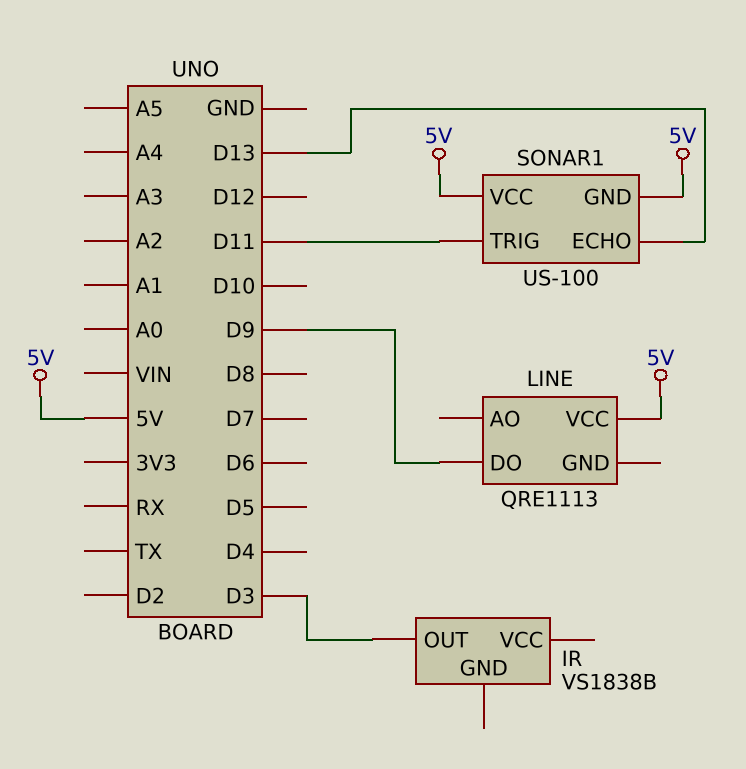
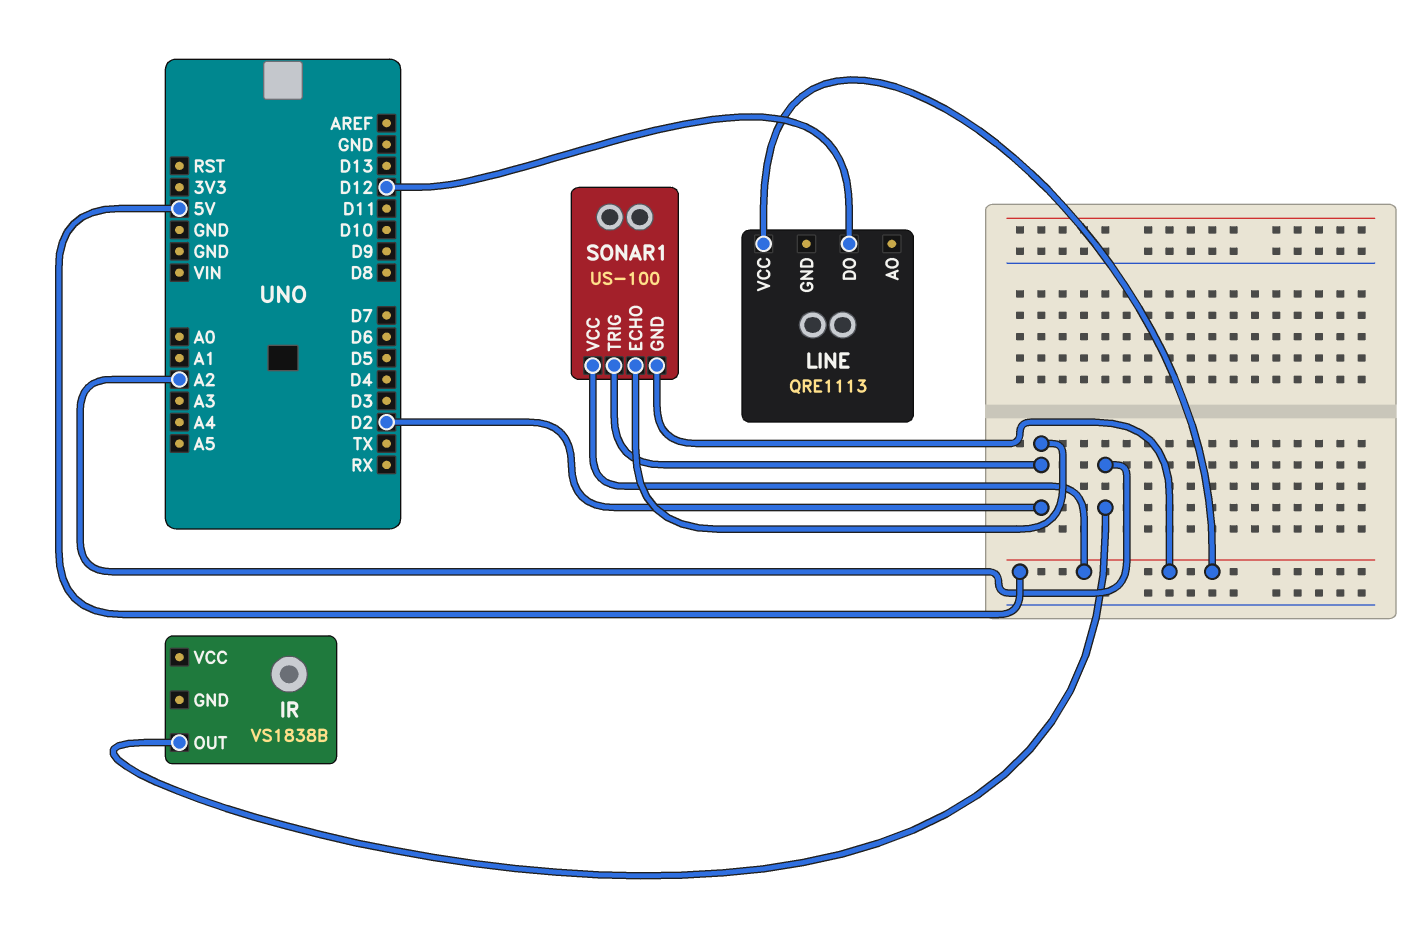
IR pin OUT: D3 -> A2
LINE pin DO: D9 -> D12
SONAR1 pin ECHO: D13 -> D2
SONAR1 pin TRIG: D11 -> D2

